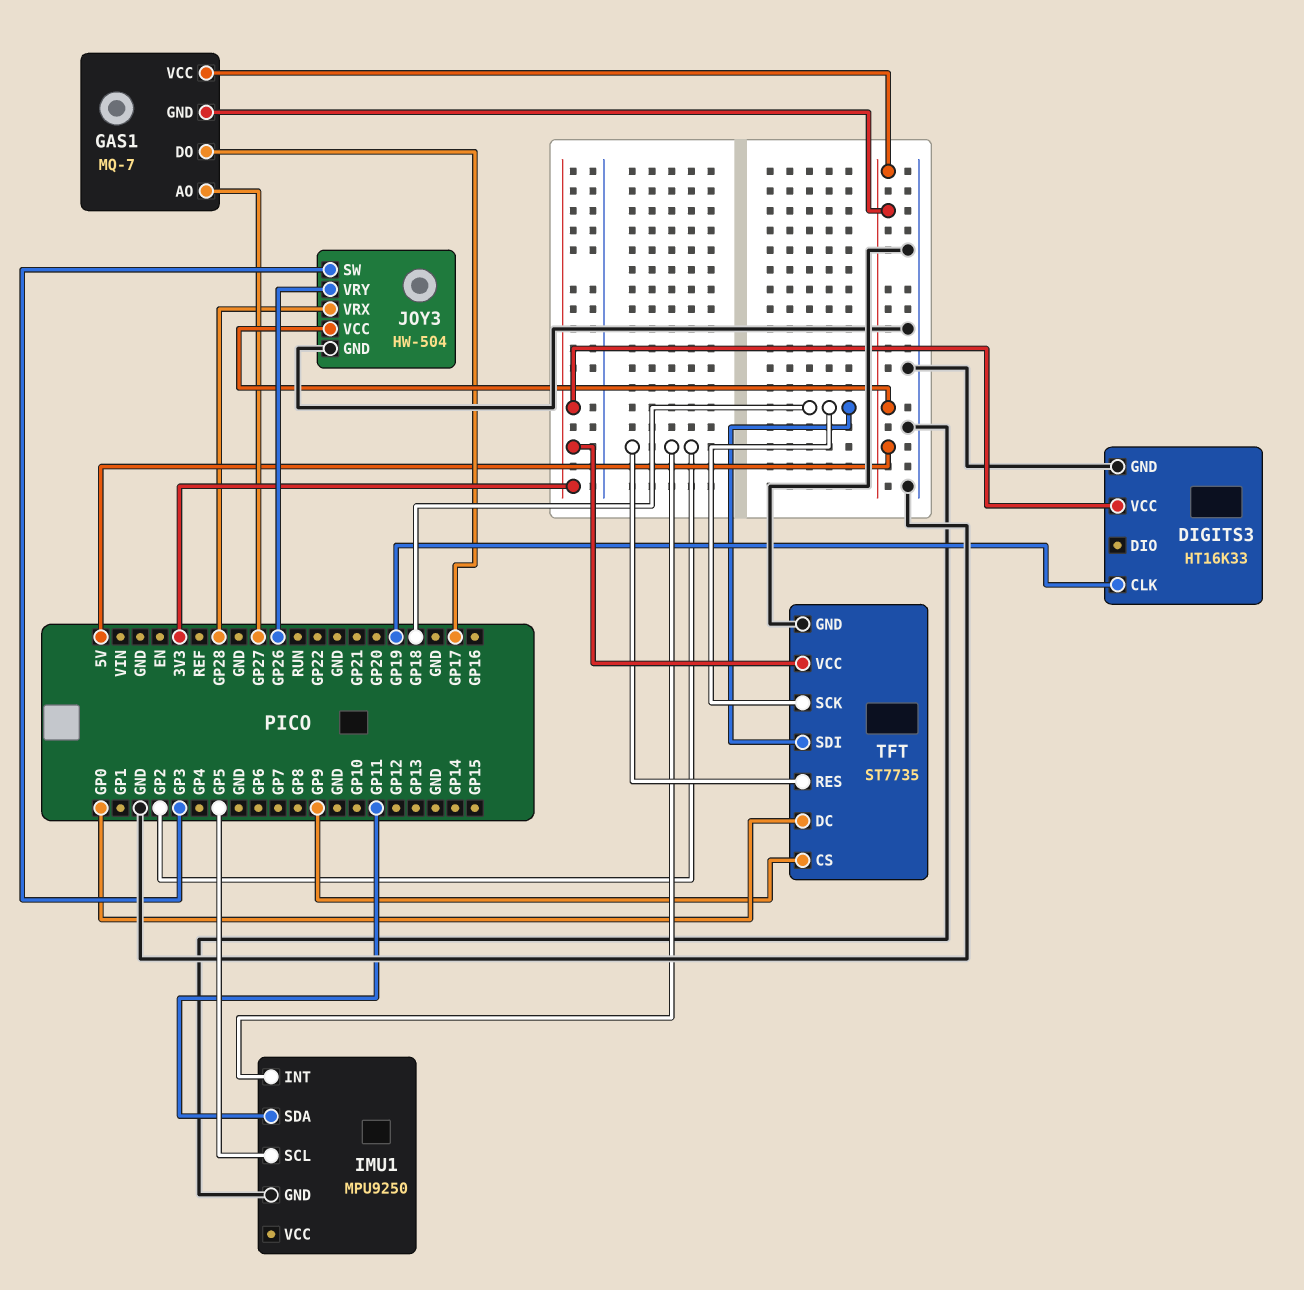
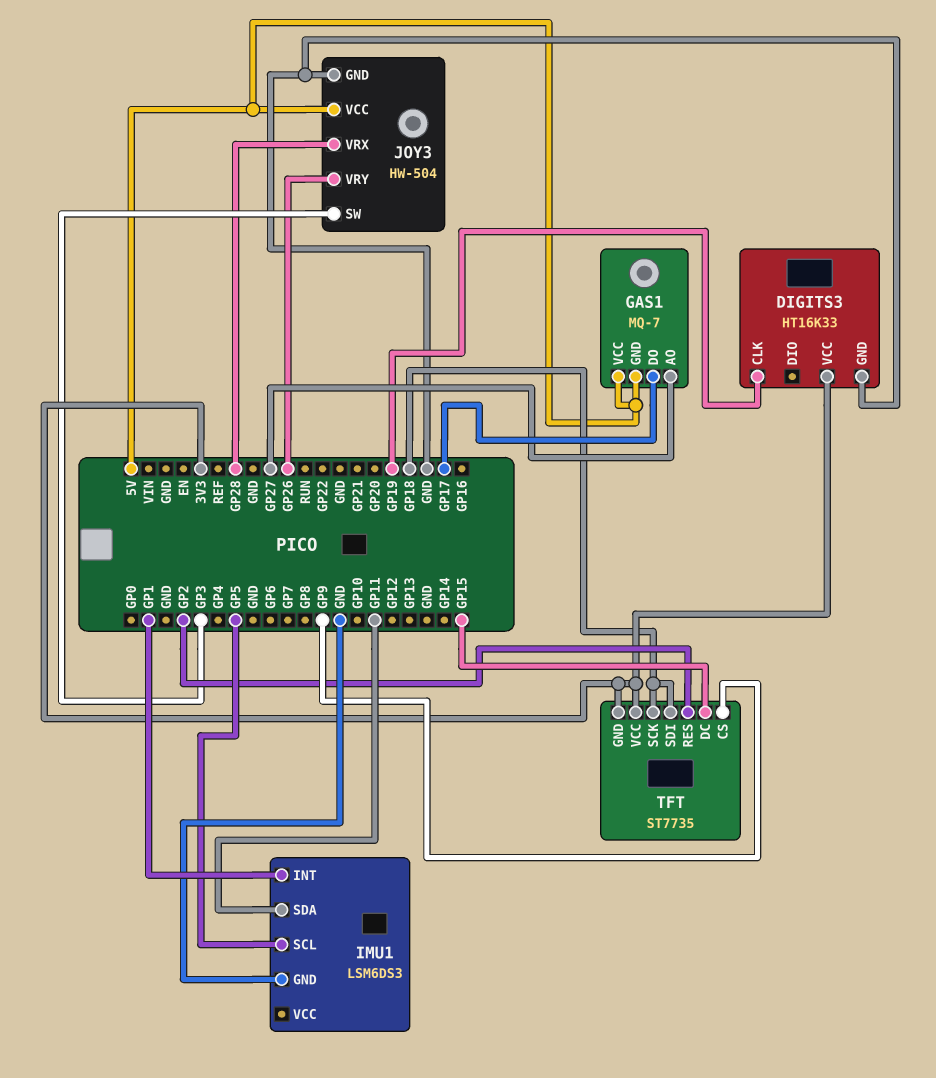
IMU1: MPU9250 -> LSM6DS3
IMU1 pin INT: GP2 -> GP1
TFT pin DC: GP0 -> GP15
TFT pin GND: GND -> 3V3

